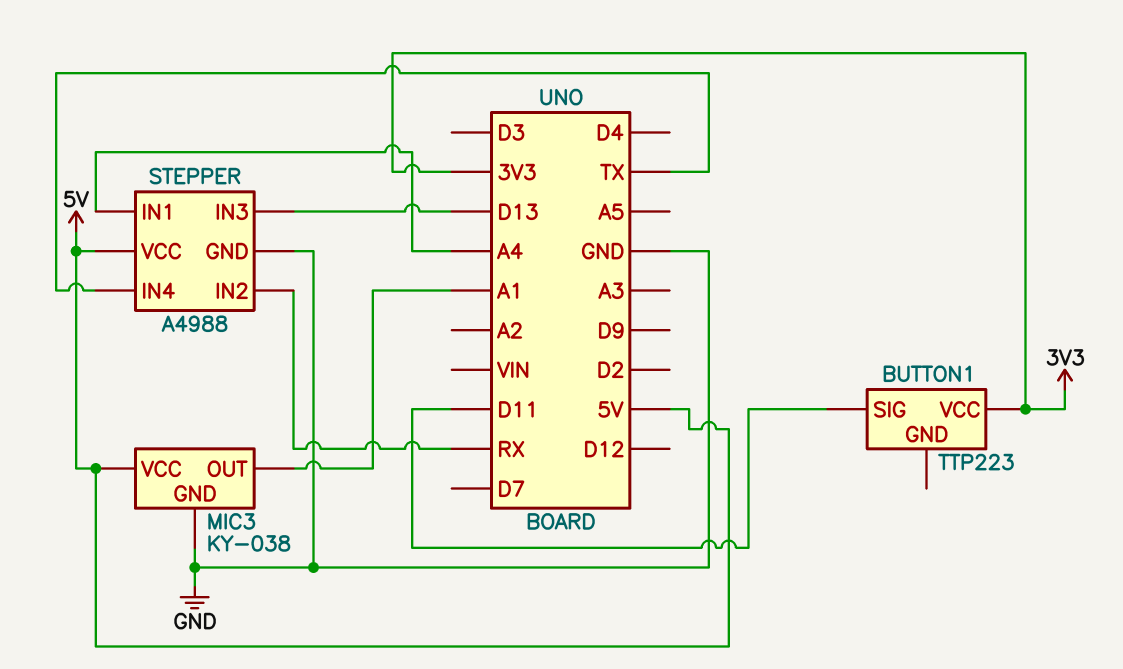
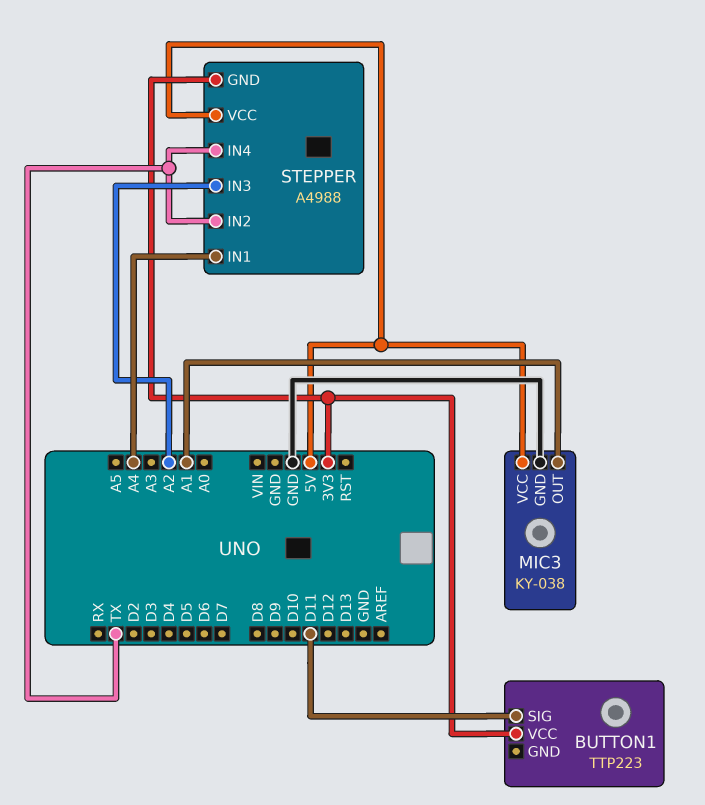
STEPPER pin GND: GND -> 3V3
STEPPER pin IN2: RX -> TX
STEPPER pin IN3: D13 -> A2

